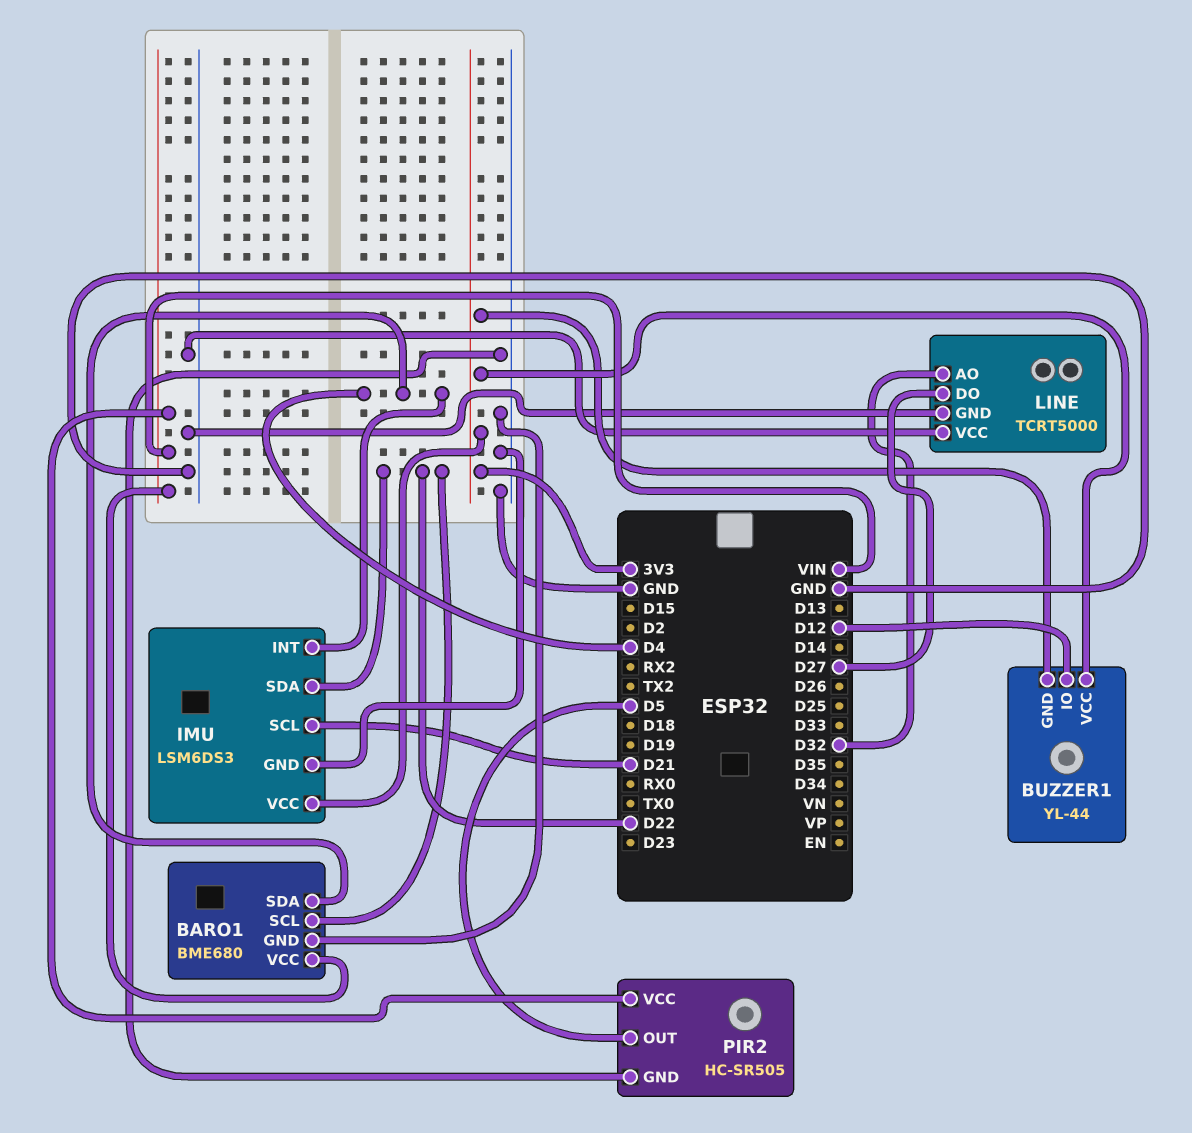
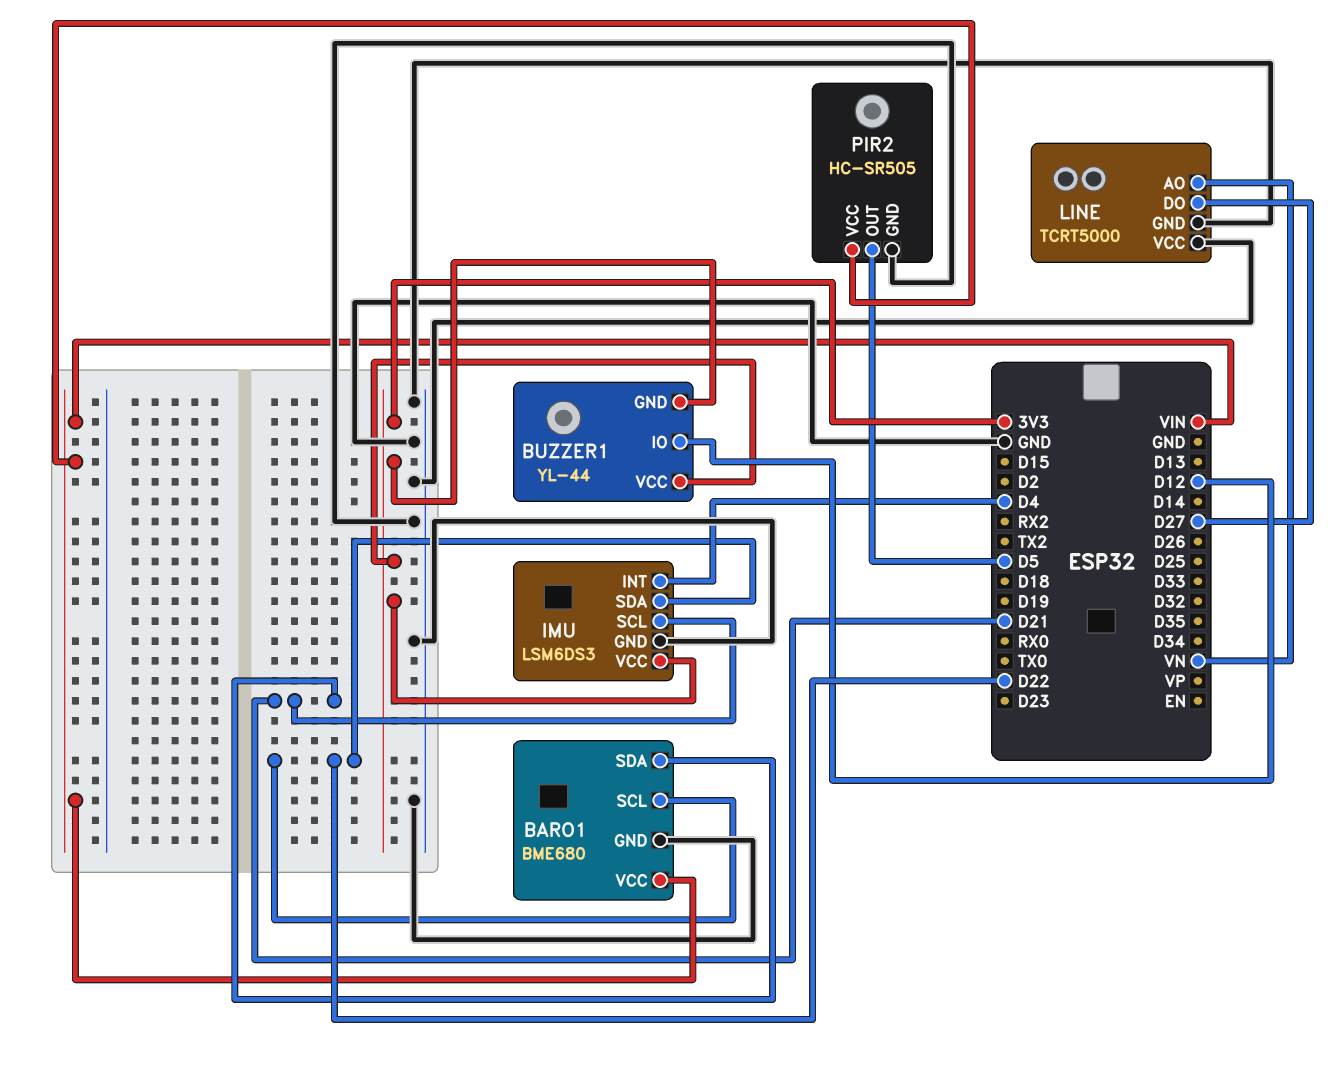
BARO1 pin SDA: D4 -> D21
LINE pin AO: D32 -> VN

